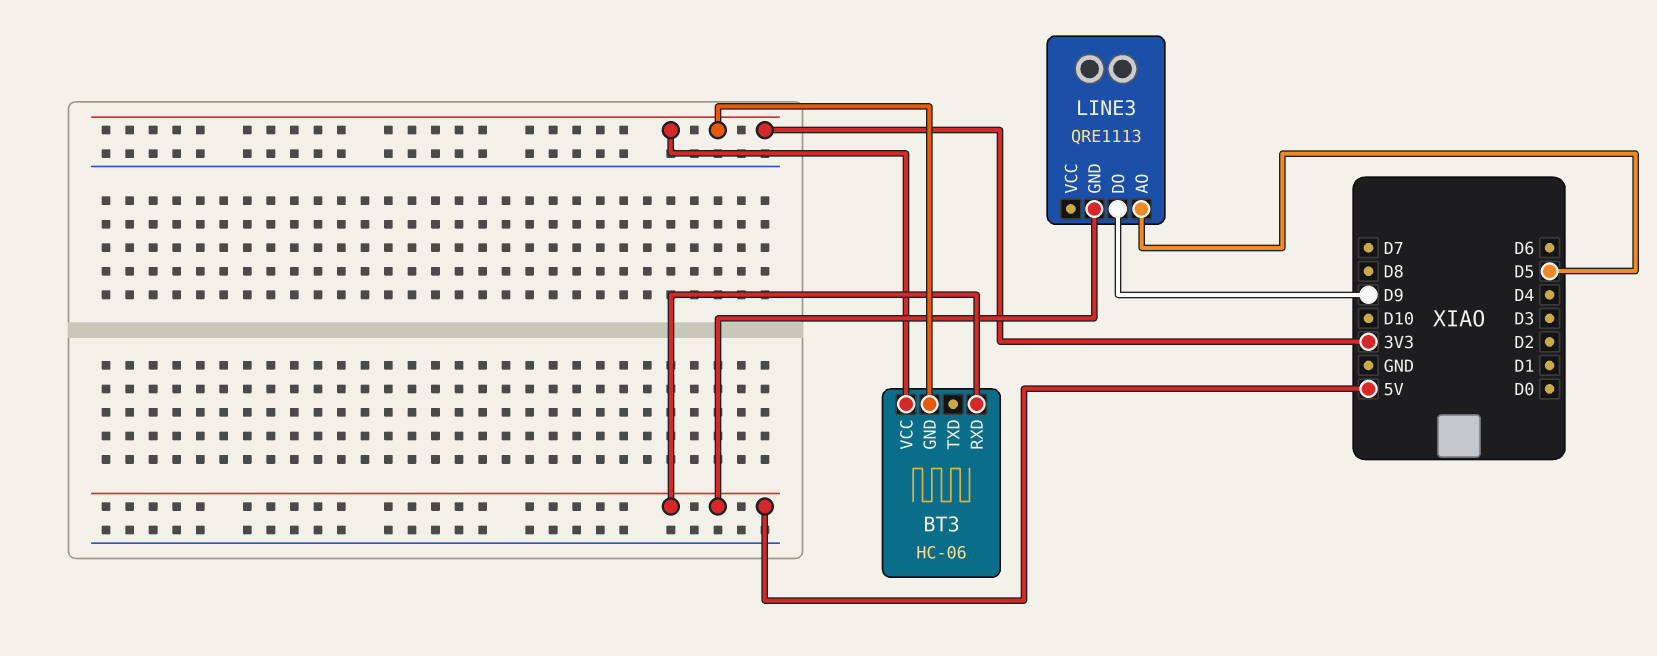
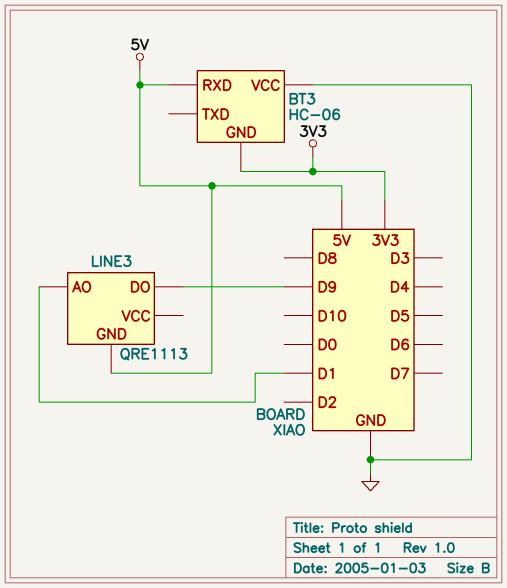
BT3 pin VCC: 3V3 -> GND
LINE3 pin AO: D5 -> D1

